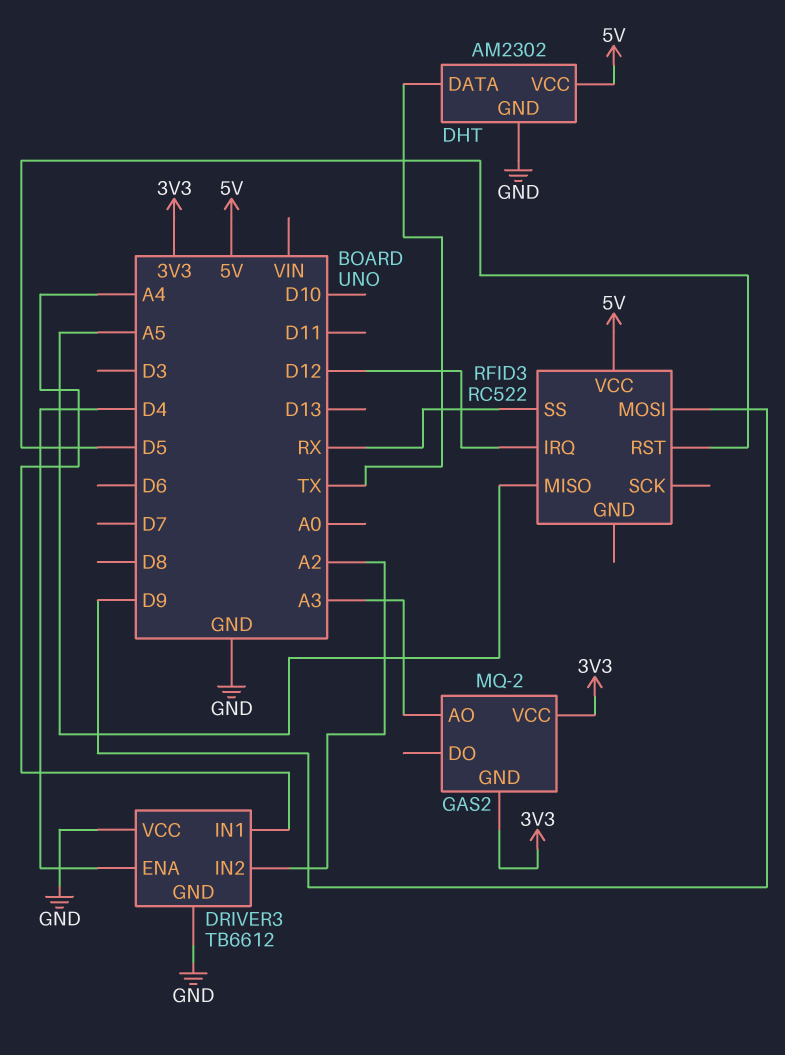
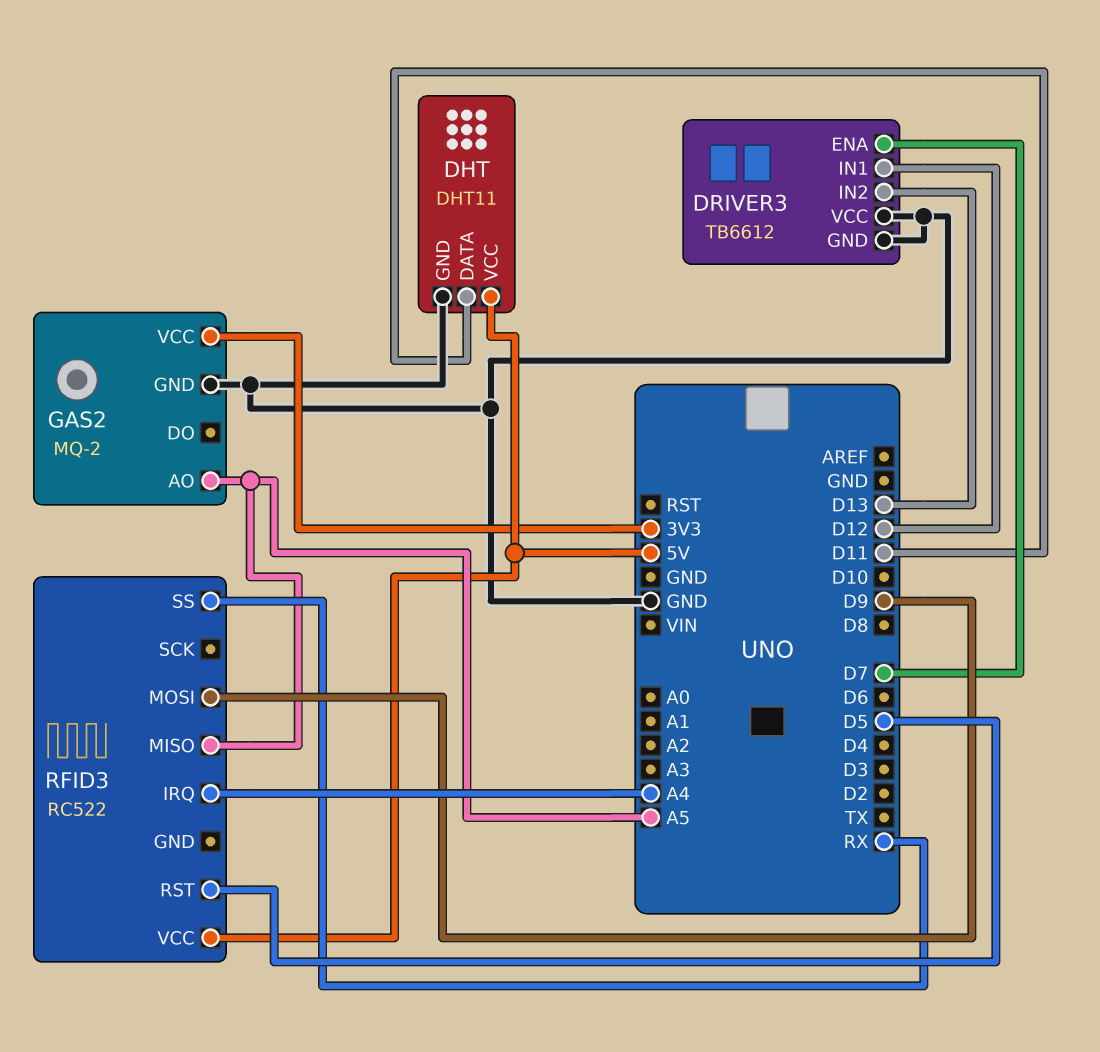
DHT: AM2302 -> DHT11
DHT pin DATA: TX -> D11
DRIVER3 pin ENA: D4 -> D7
DRIVER3 pin IN1: A4 -> D12
DRIVER3 pin IN2: A2 -> D13
GAS2 pin AO: A3 -> A5
GAS2 pin GND: 3V3 -> GND
RFID3 pin IRQ: D12 -> A4

